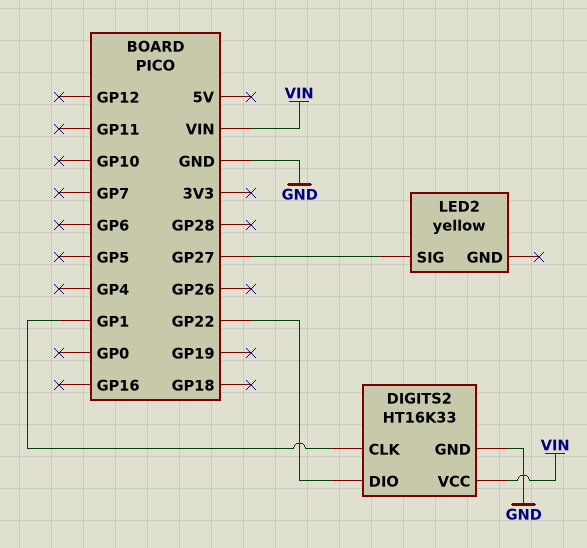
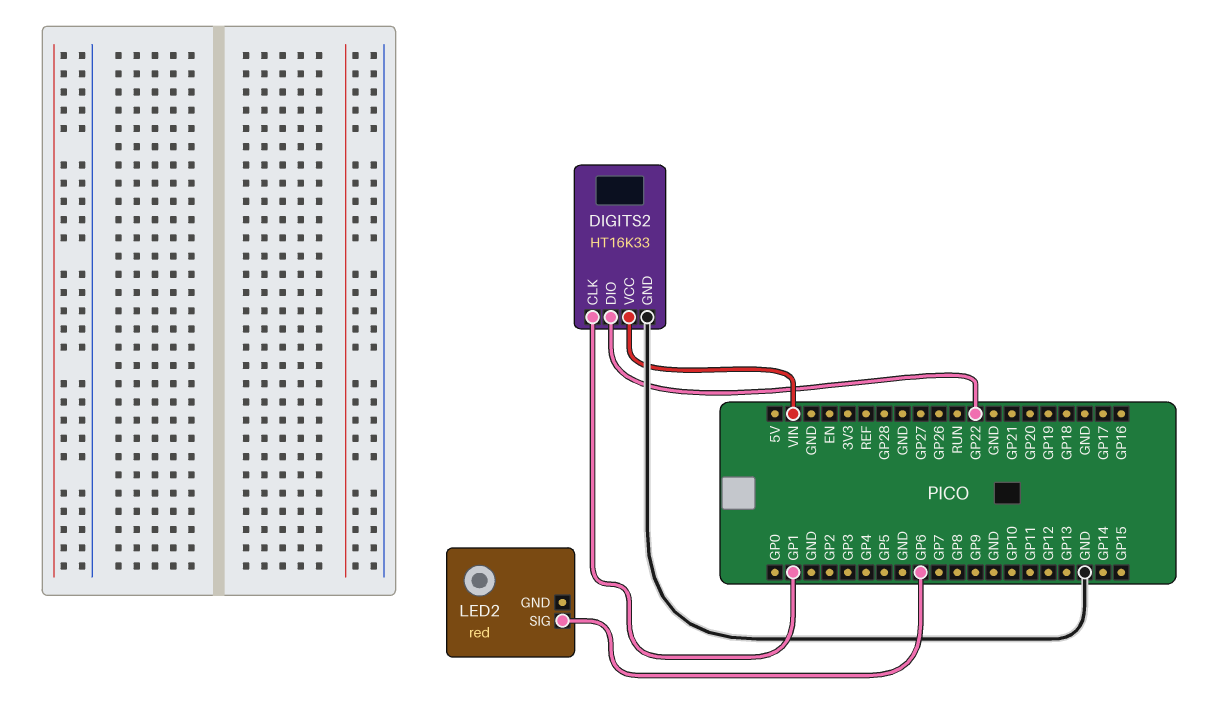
LED2: yellow -> red
LED2 pin SIG: GP27 -> GP6

